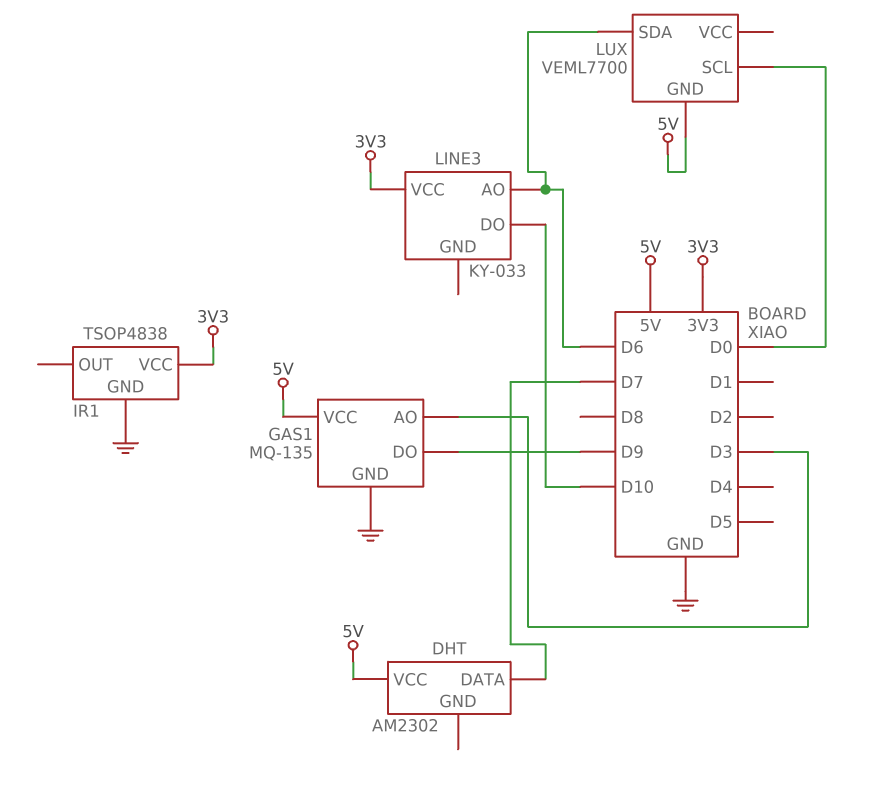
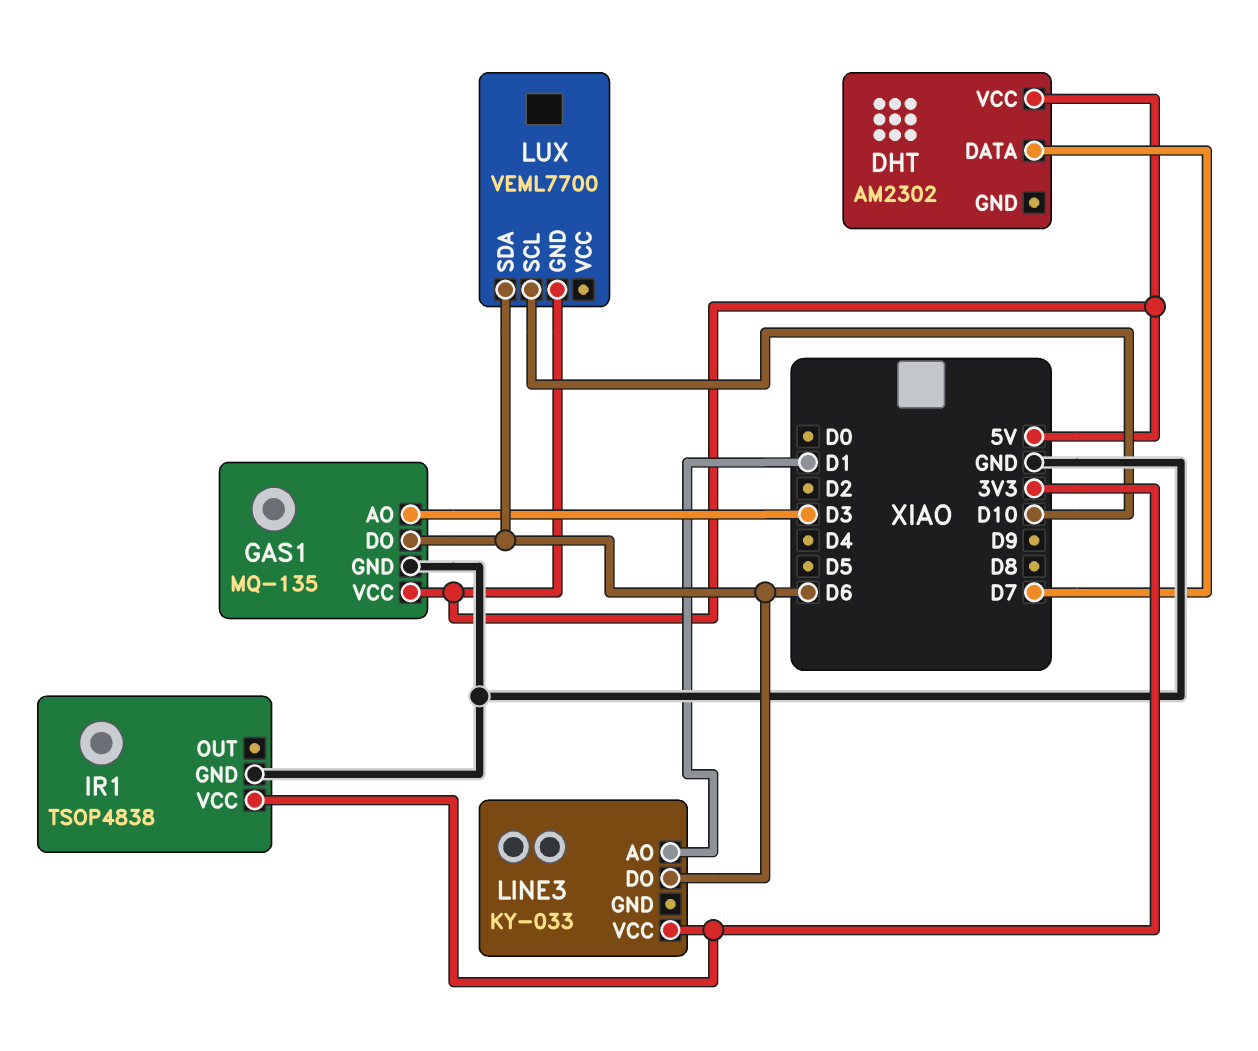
GAS1 pin DO: D9 -> D6
LINE3 pin AO: D6 -> D1
LINE3 pin DO: D10 -> D6
LUX pin SCL: D0 -> D10

